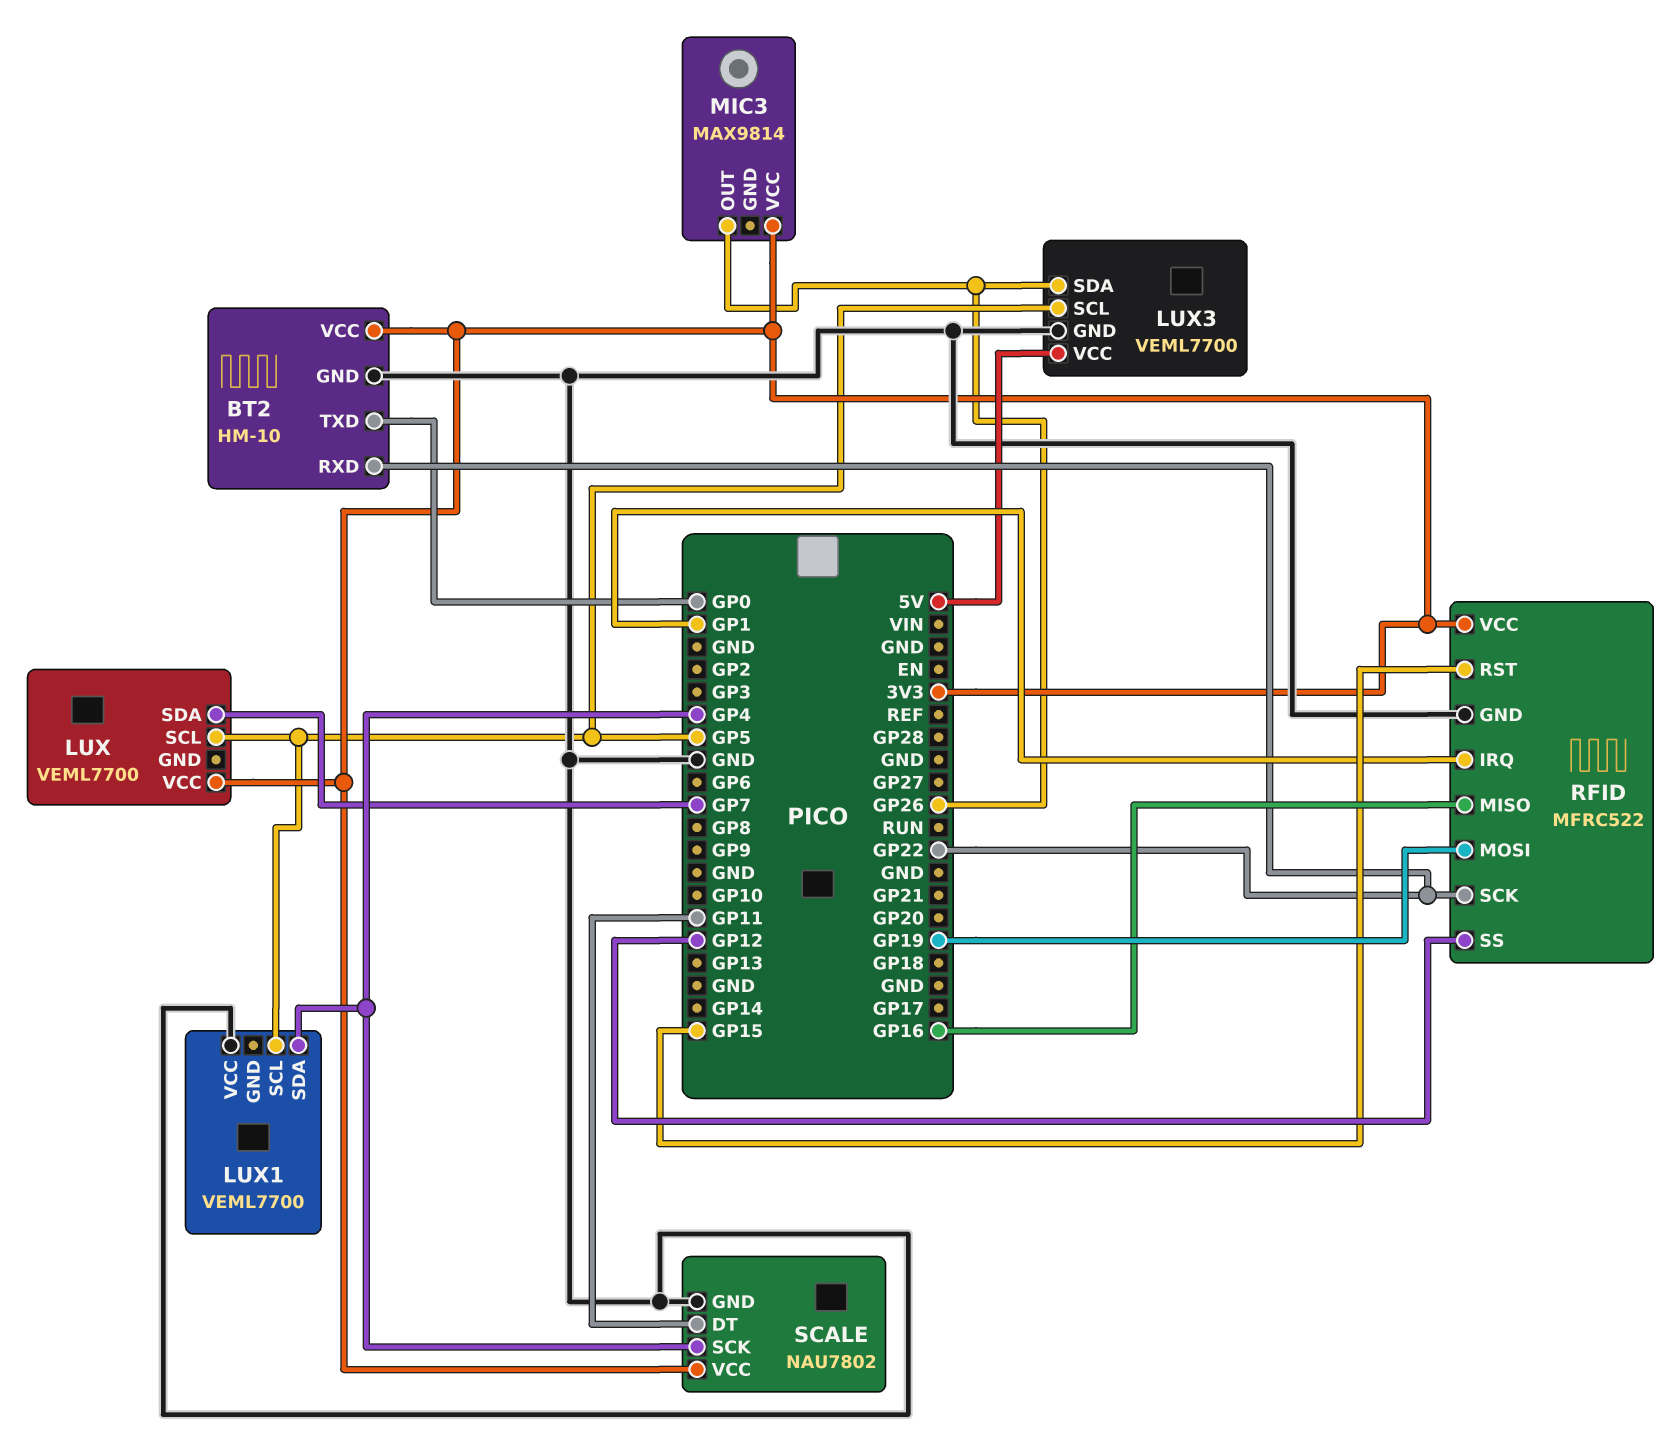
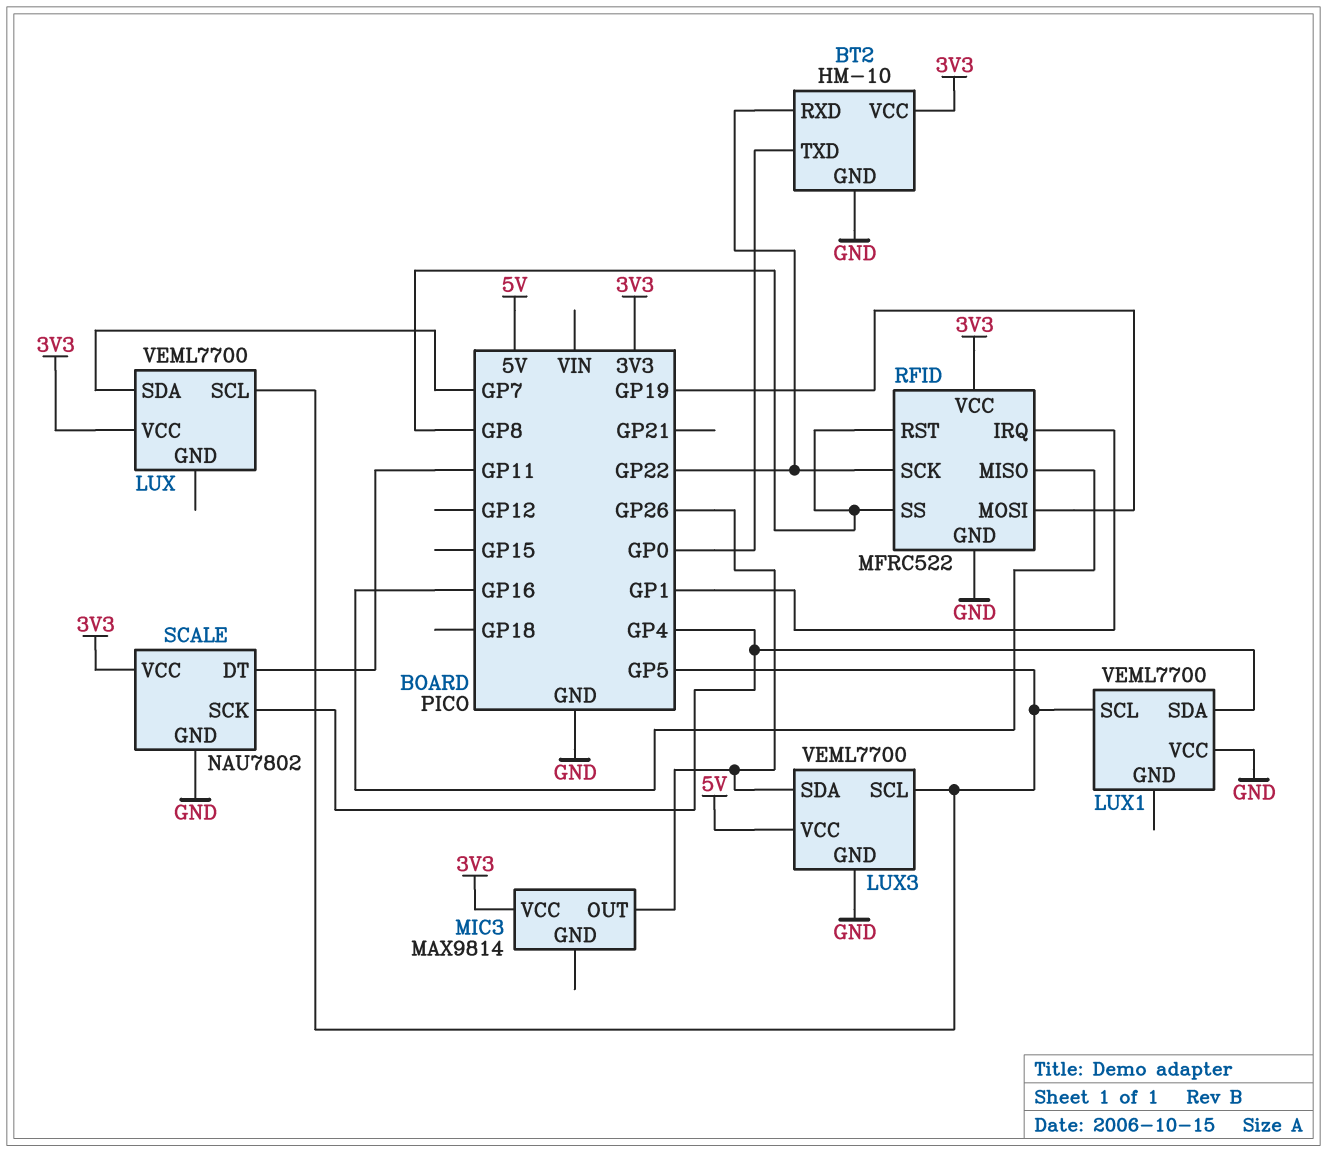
RFID pin RST: GP15 -> GP8
RFID pin SS: GP12 -> GP8

